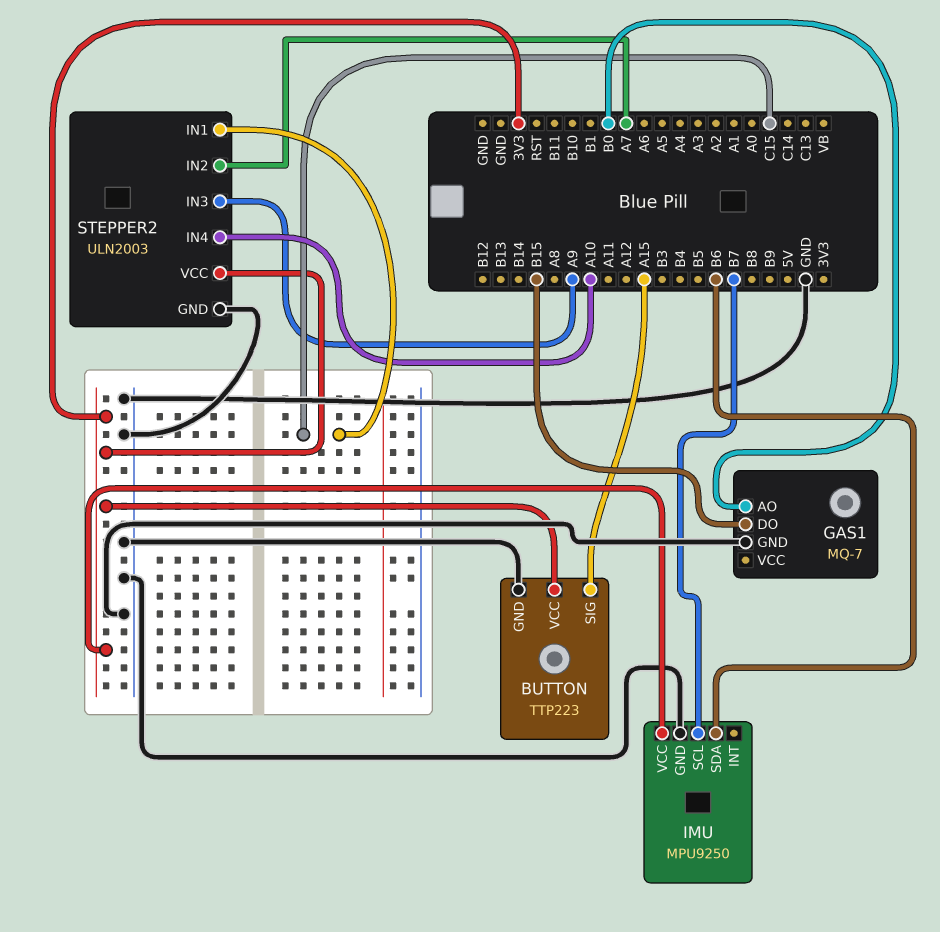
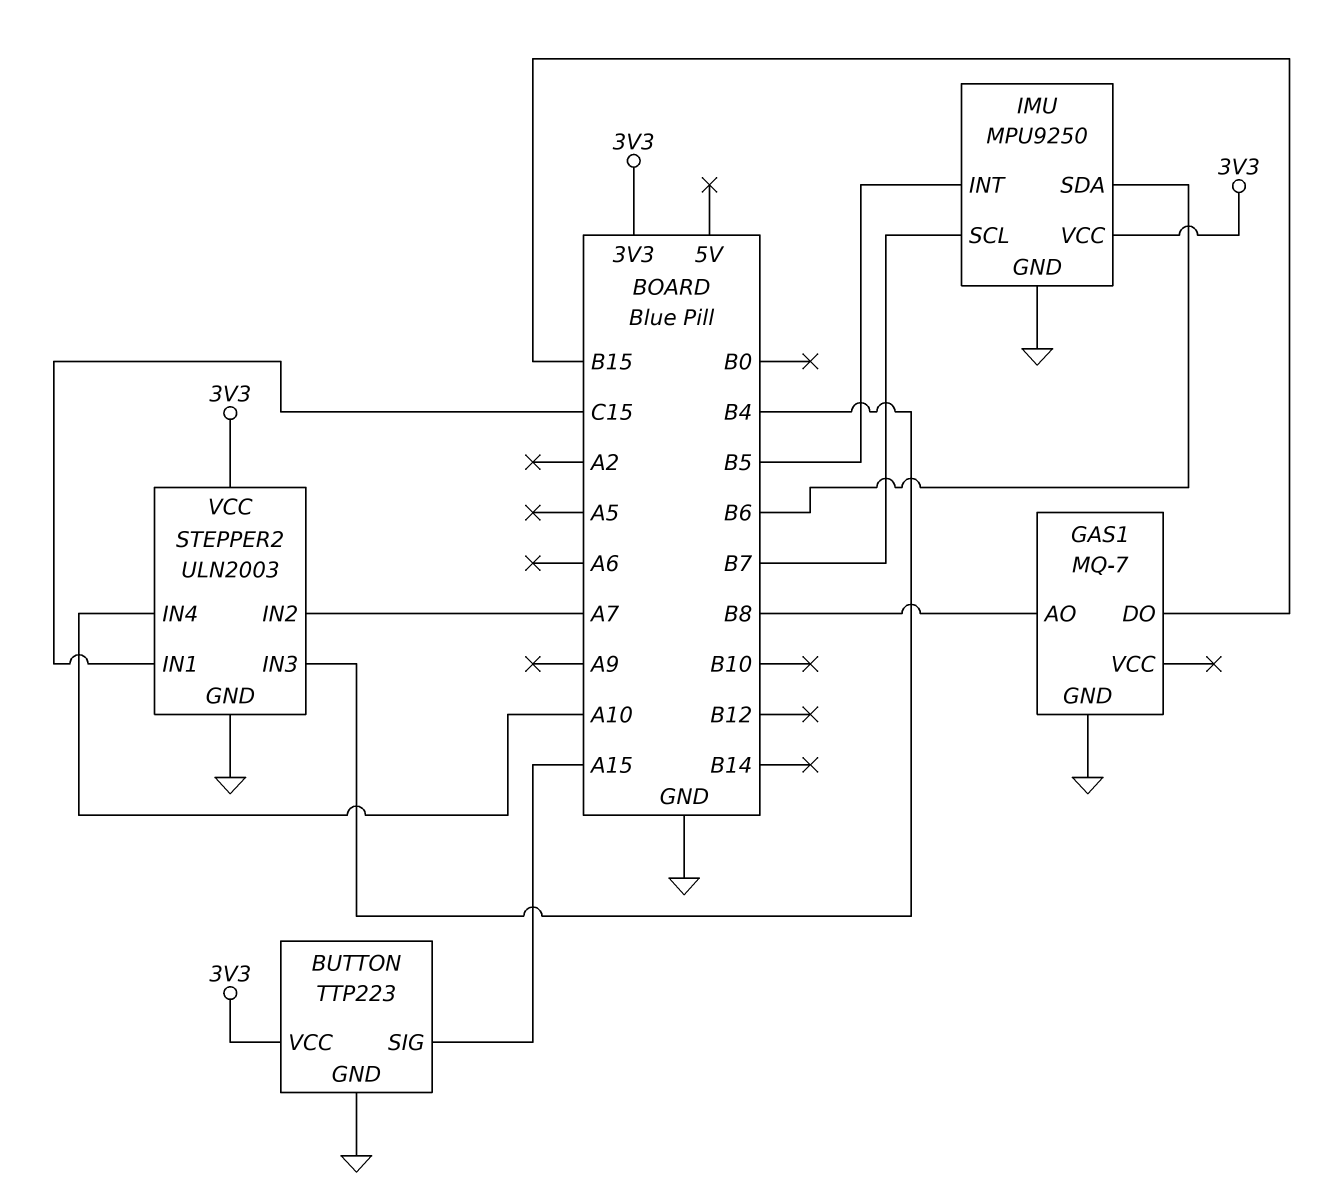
GAS1 pin AO: B0 -> B8
IMU pin INT: none -> B5
STEPPER2 pin IN3: A9 -> B4

